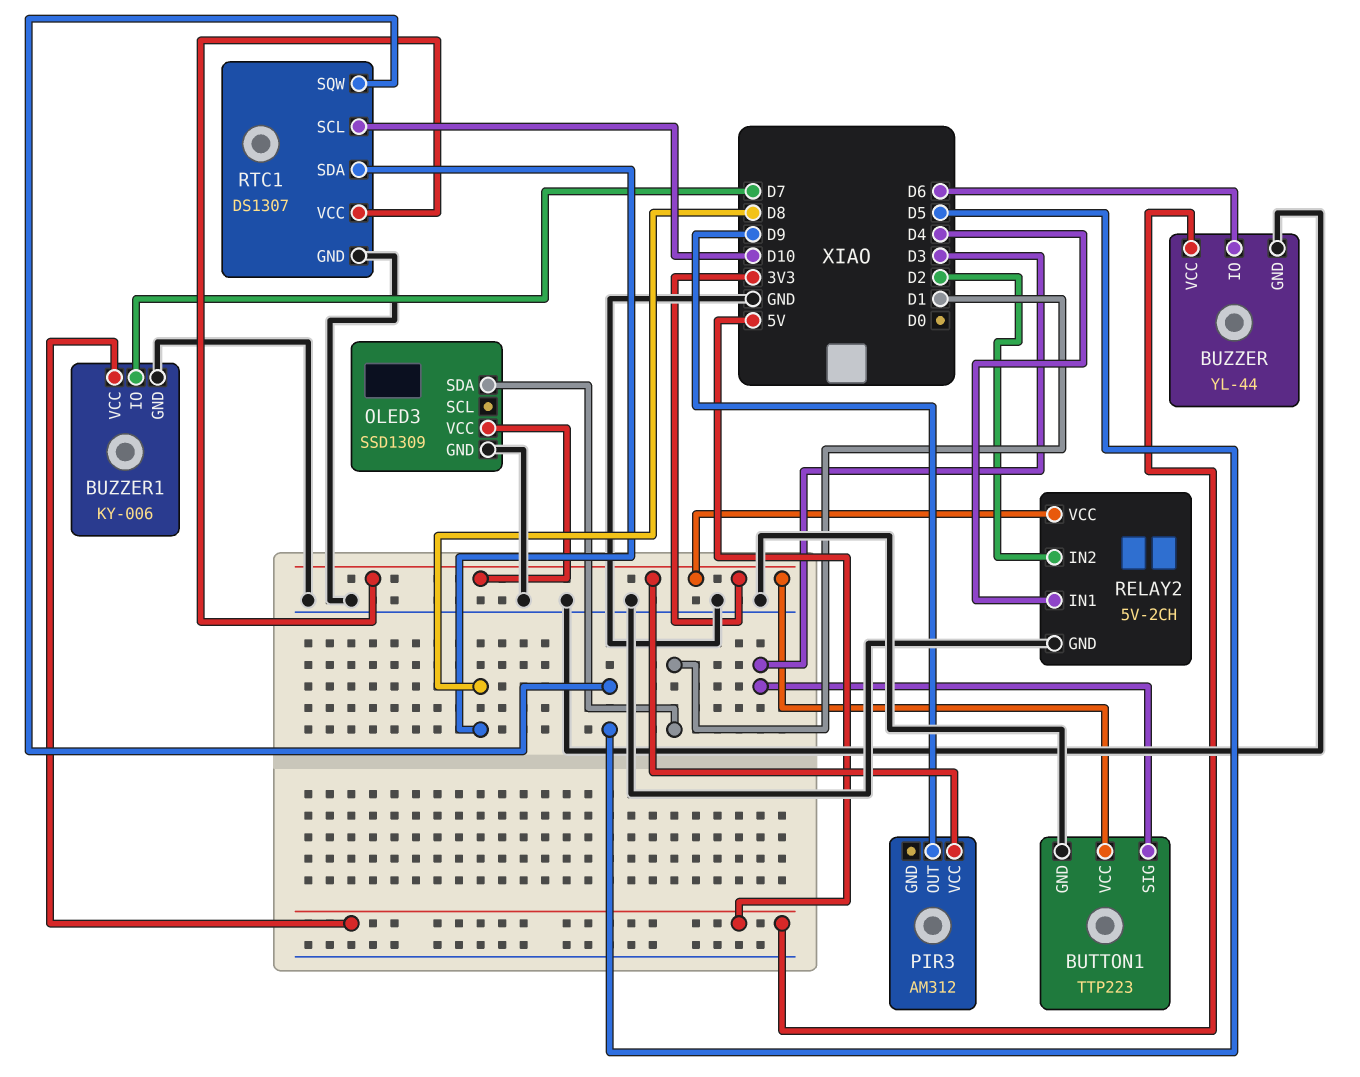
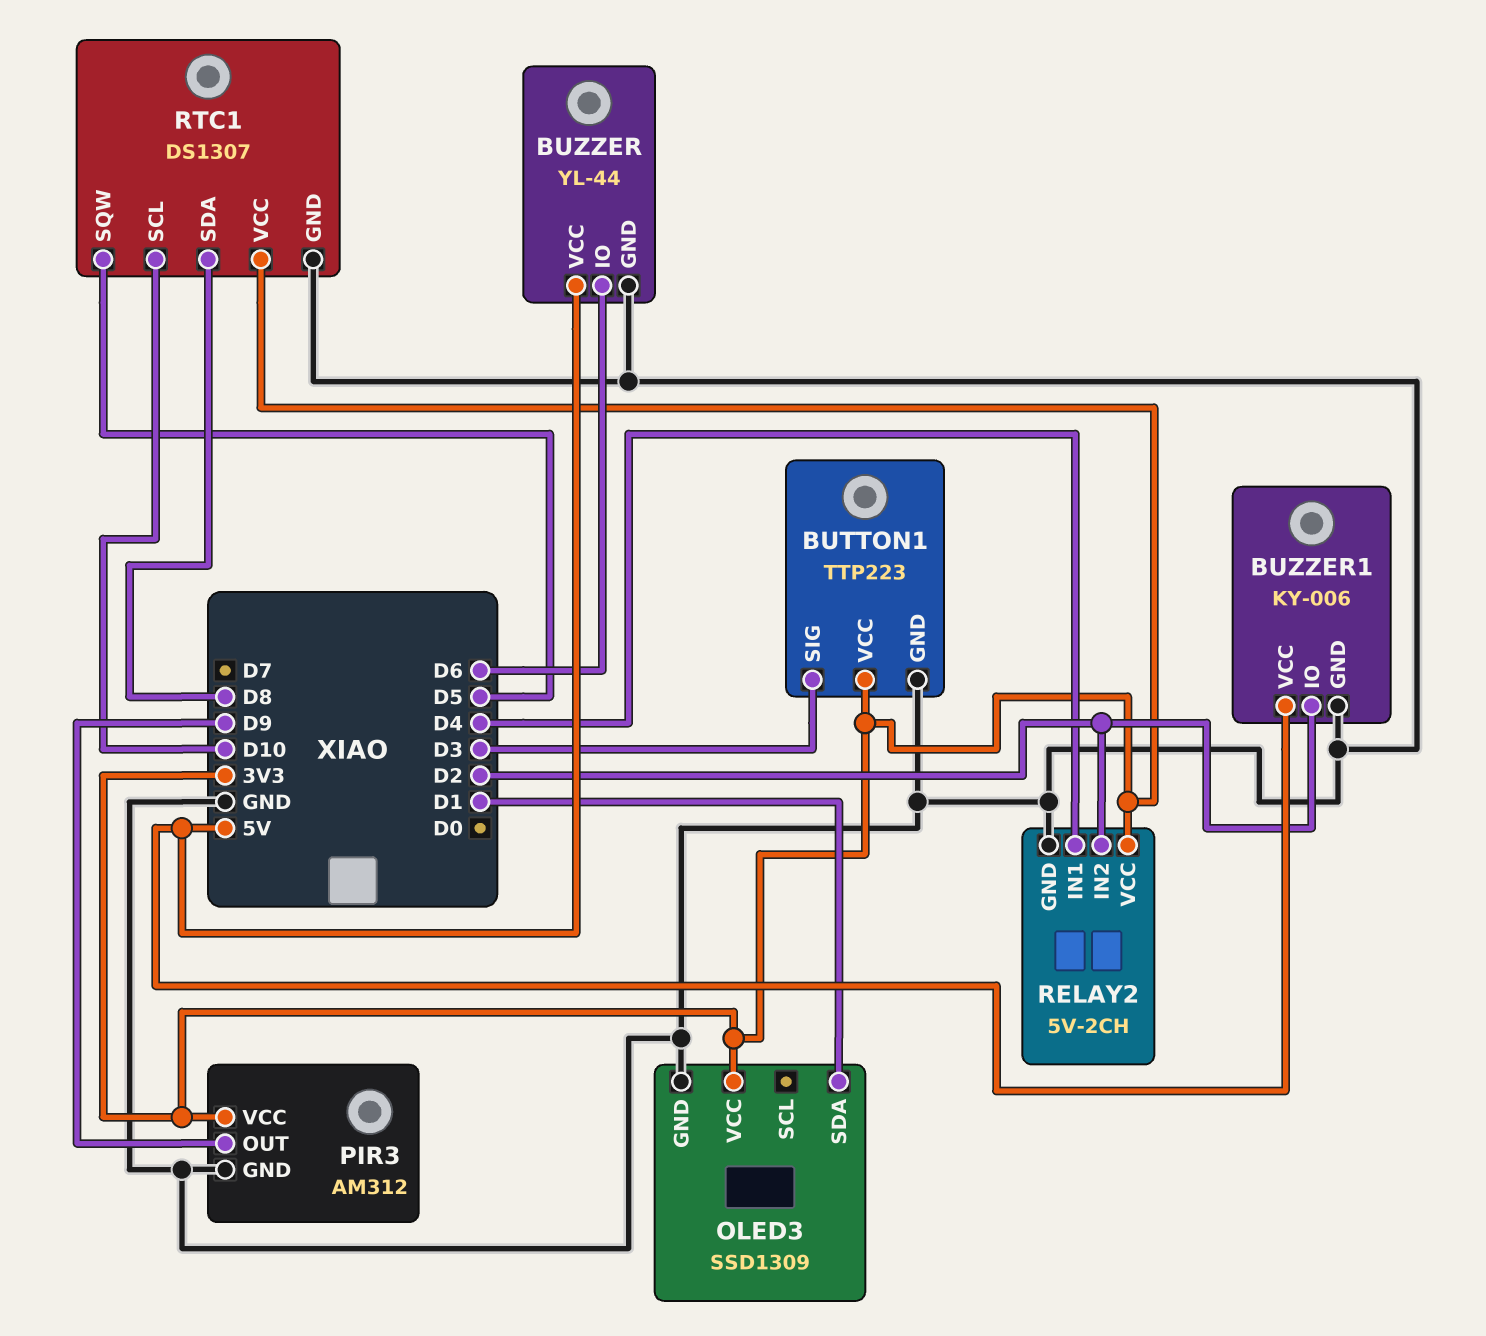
BUZZER1 pin IO: D7 -> D2
PIR3 pin GND: none -> GND

